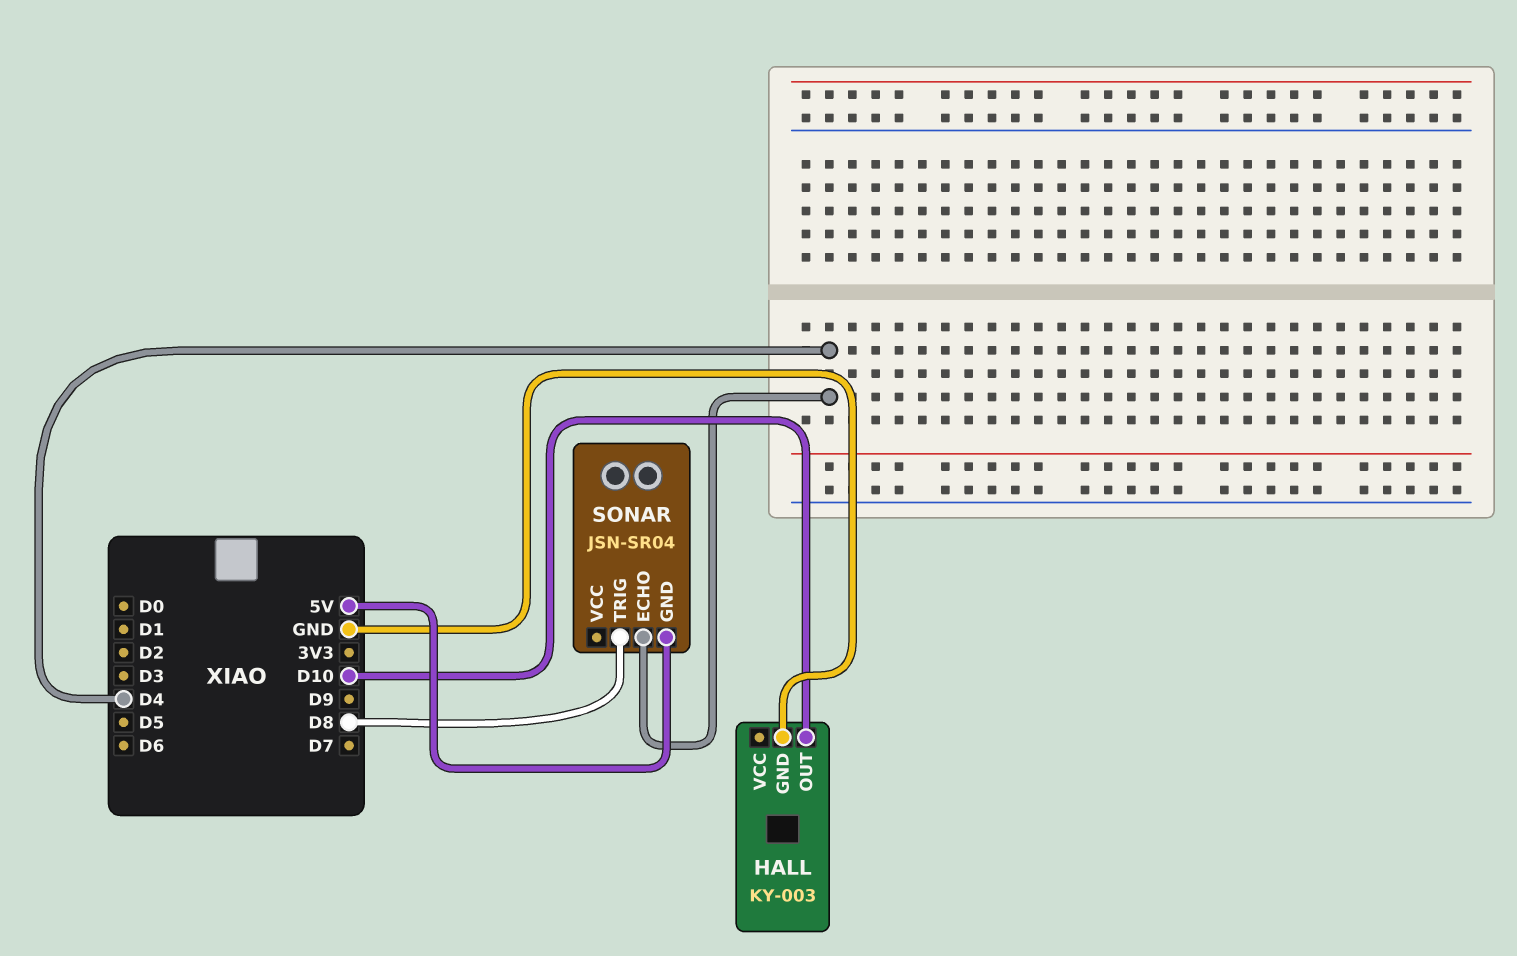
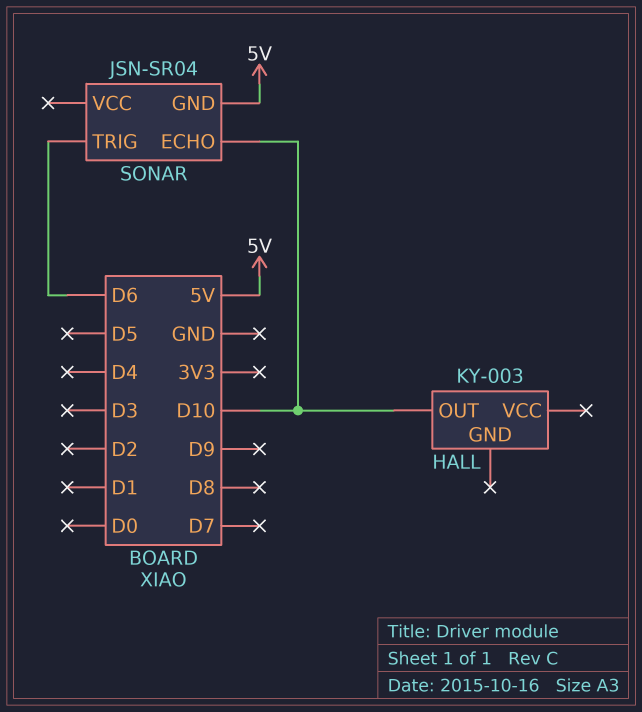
HALL pin GND: GND -> none
SONAR pin ECHO: D4 -> D10
SONAR pin TRIG: D8 -> D6

